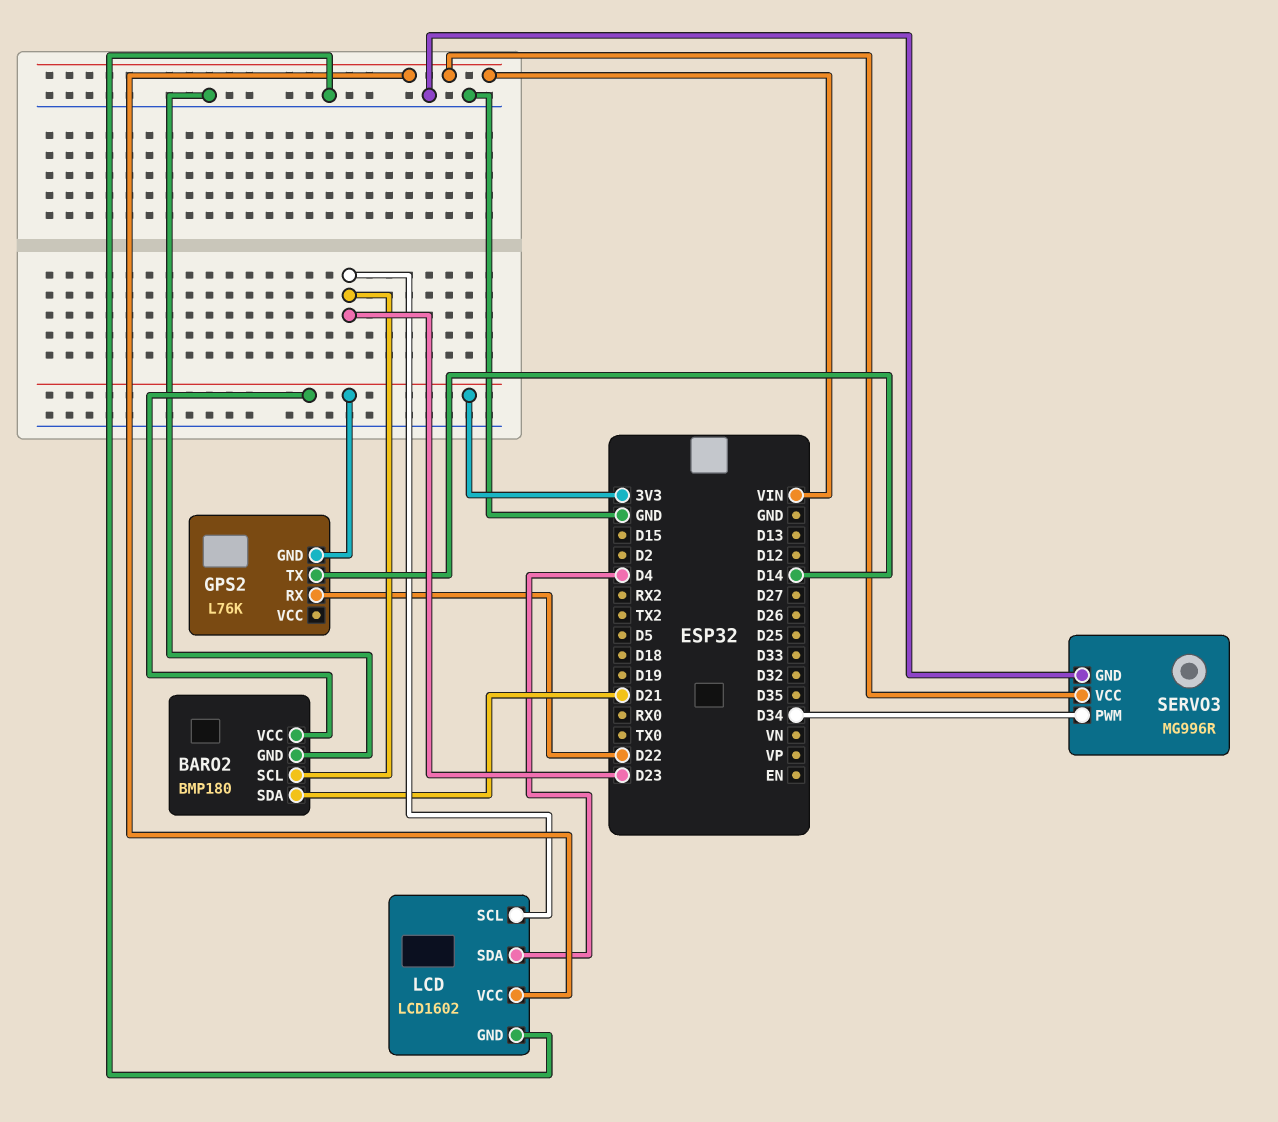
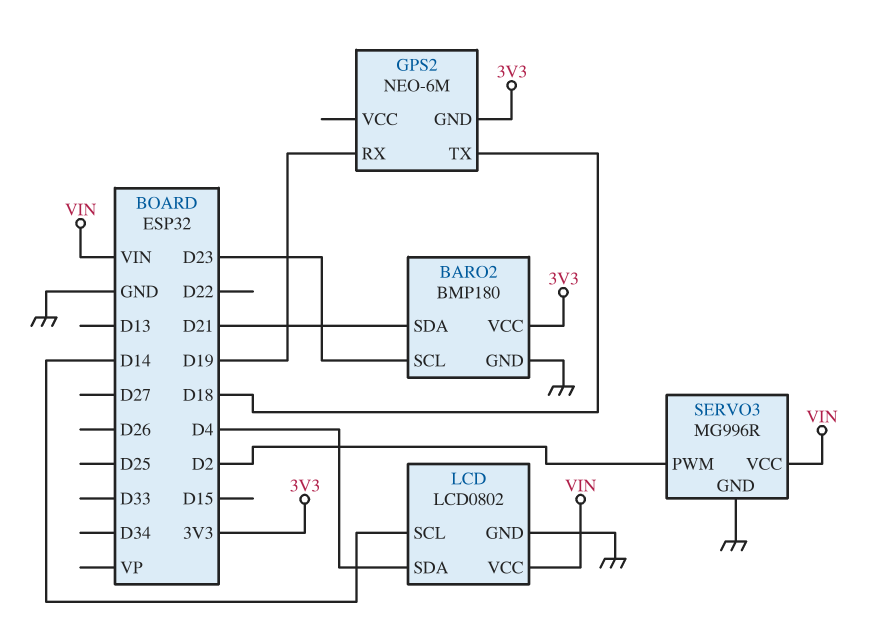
GPS2: L76K -> NEO-6M
GPS2 pin RX: D22 -> D19
GPS2 pin TX: D14 -> D18
LCD: LCD1602 -> LCD0802
LCD pin SCL: D23 -> D14
SERVO3 pin PWM: D34 -> D2

